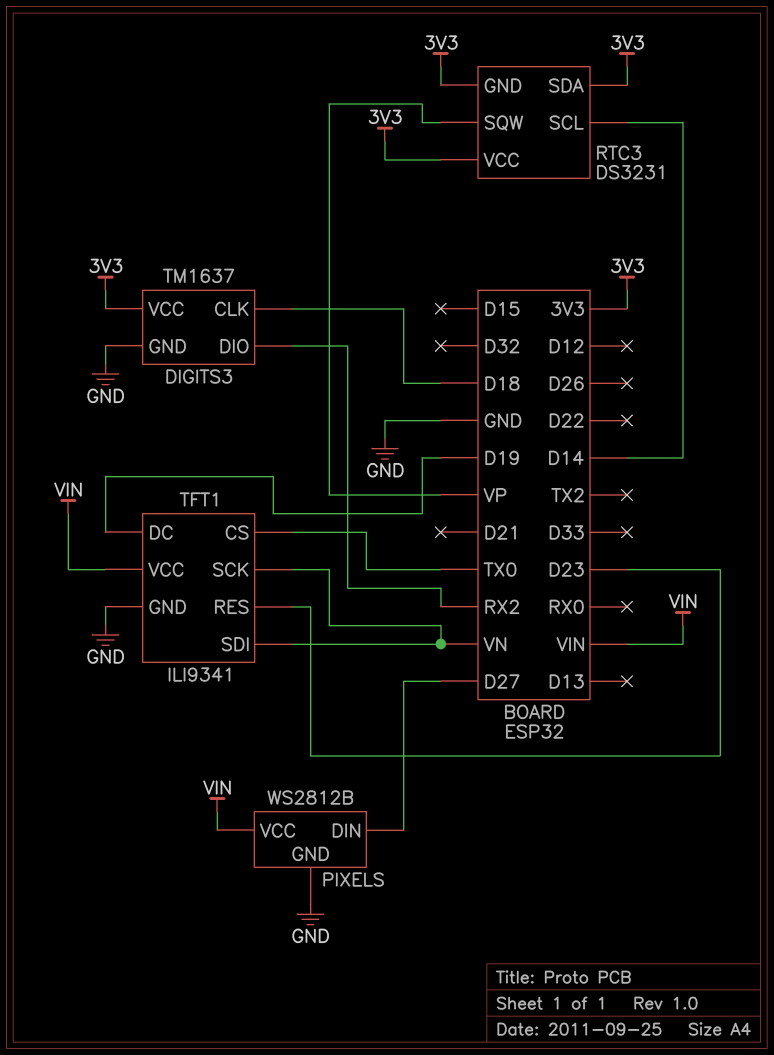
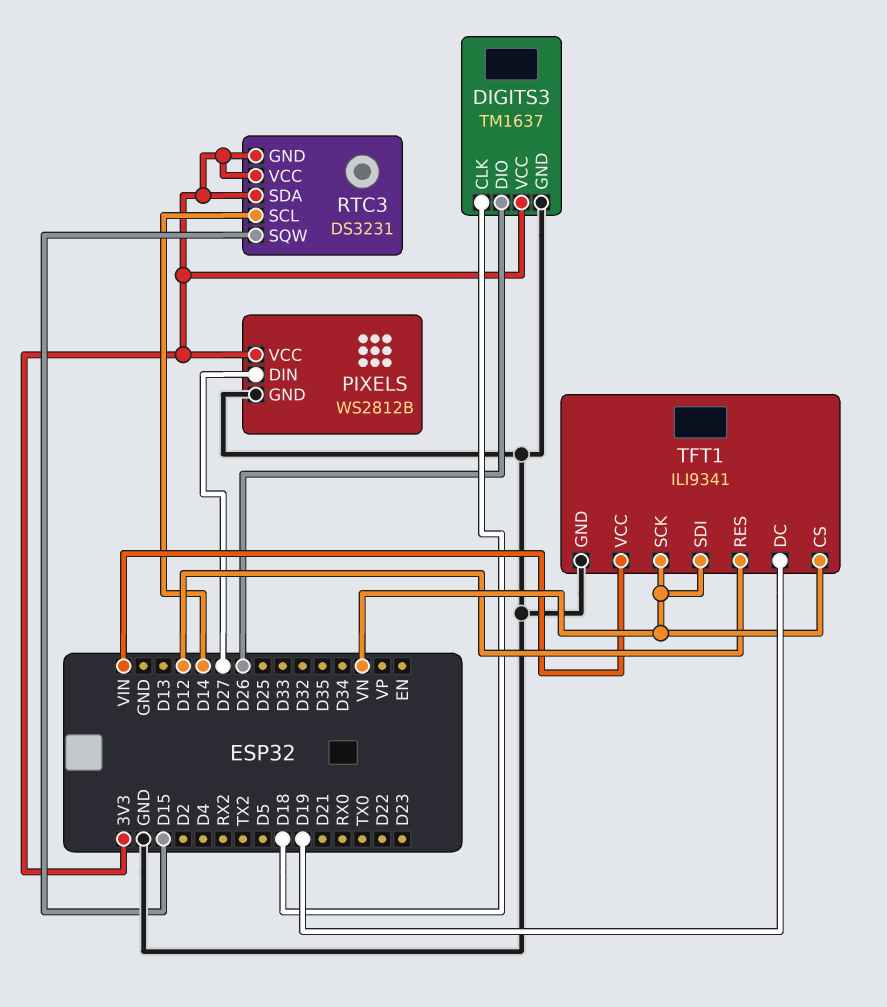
DIGITS3 pin DIO: RX2 -> D26
PIXELS pin VCC: VIN -> 3V3
RTC3 pin SQW: VP -> D15
TFT1 pin CS: TX0 -> VN
TFT1 pin RES: D23 -> D12

